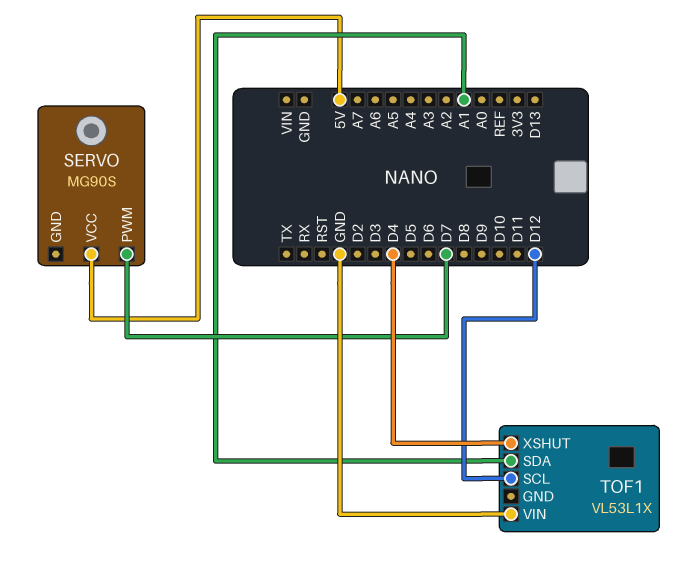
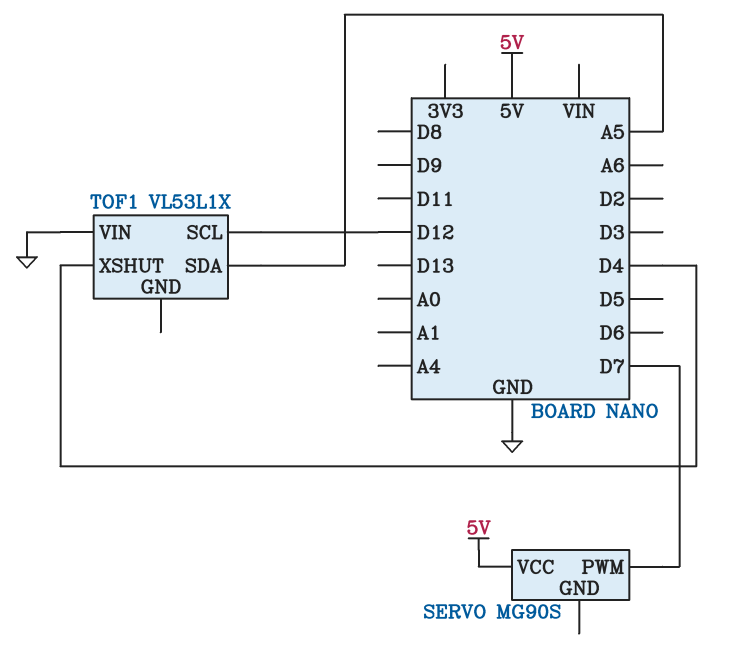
TOF1 pin SDA: A1 -> A5

